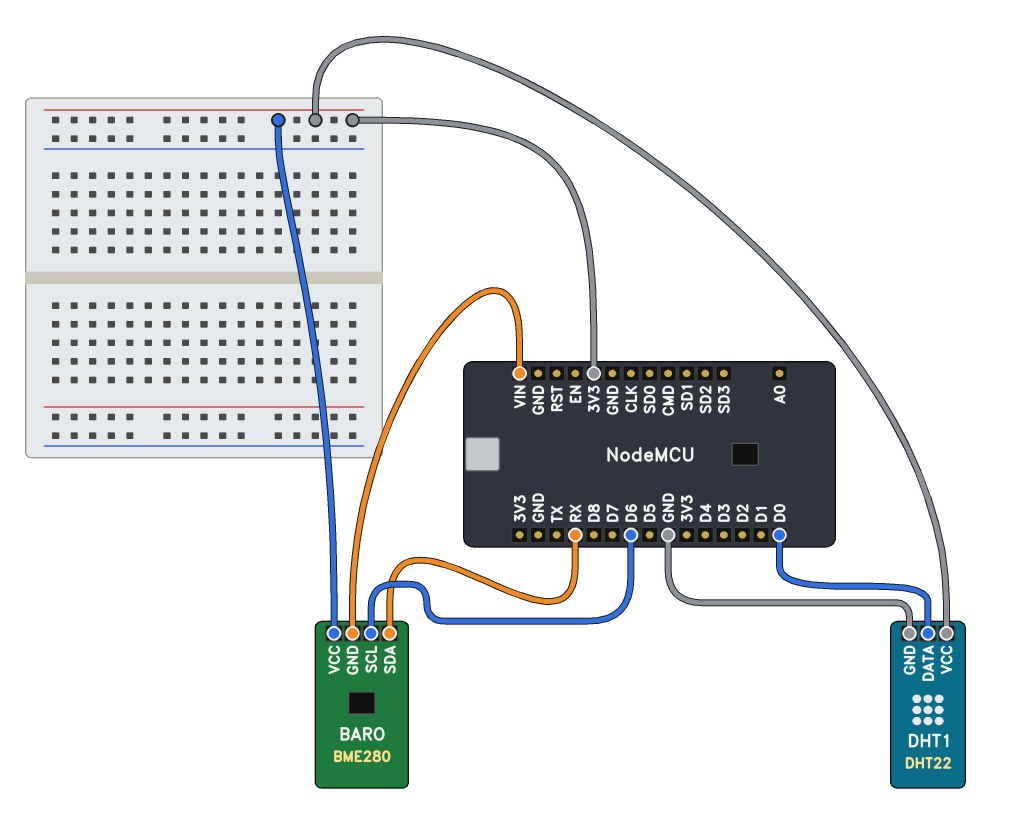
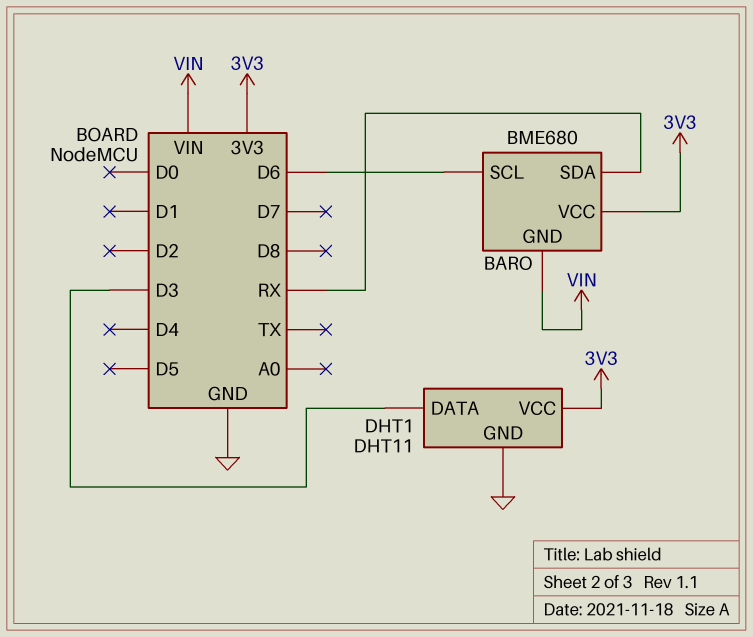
BARO: BME280 -> BME680
DHT1: DHT22 -> DHT11
DHT1 pin DATA: D0 -> D3

